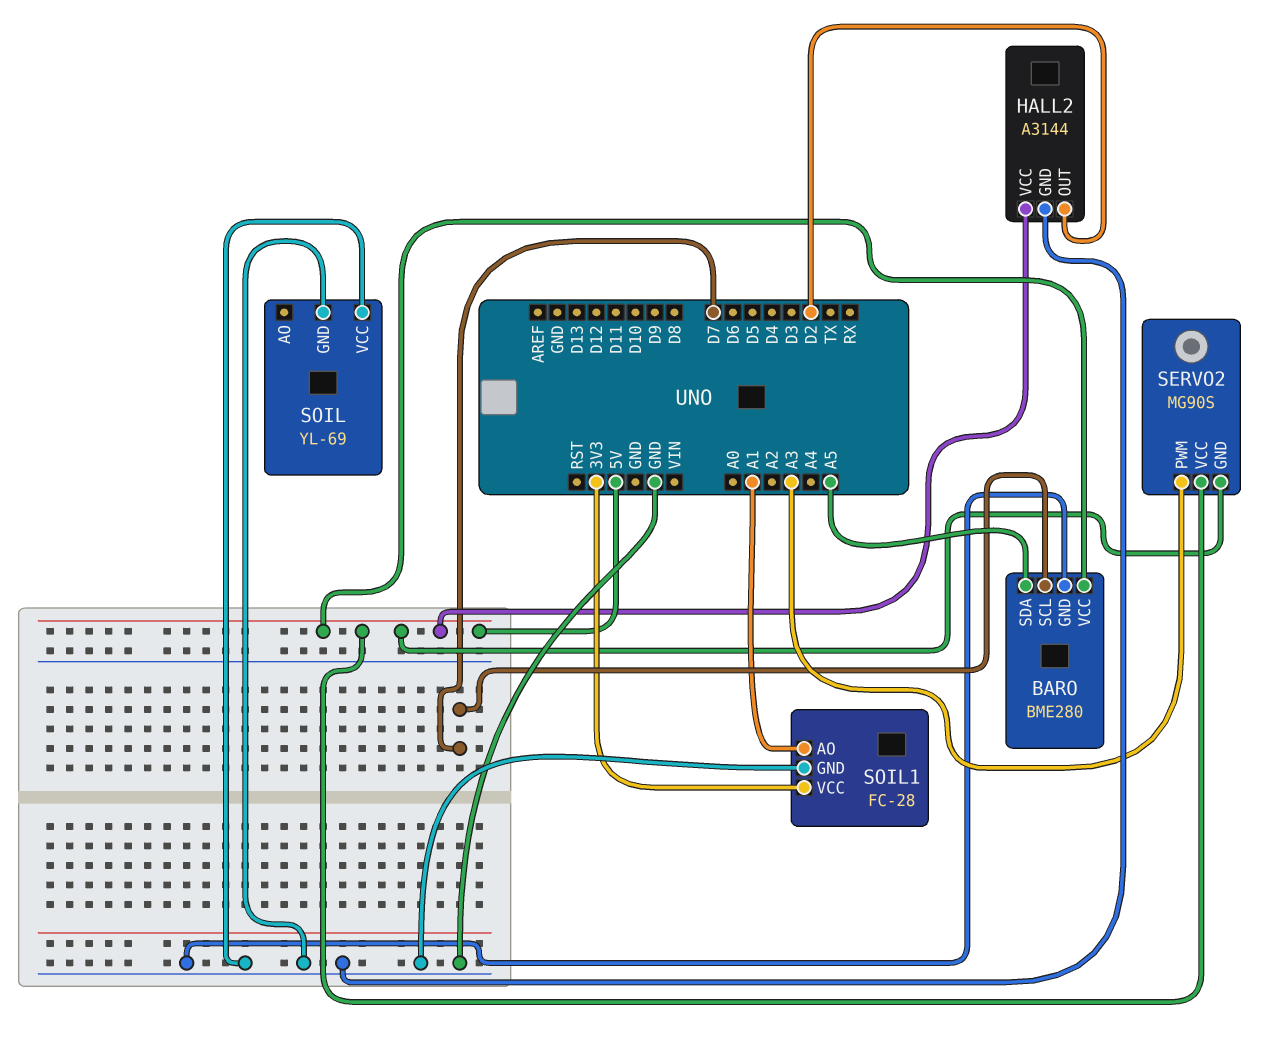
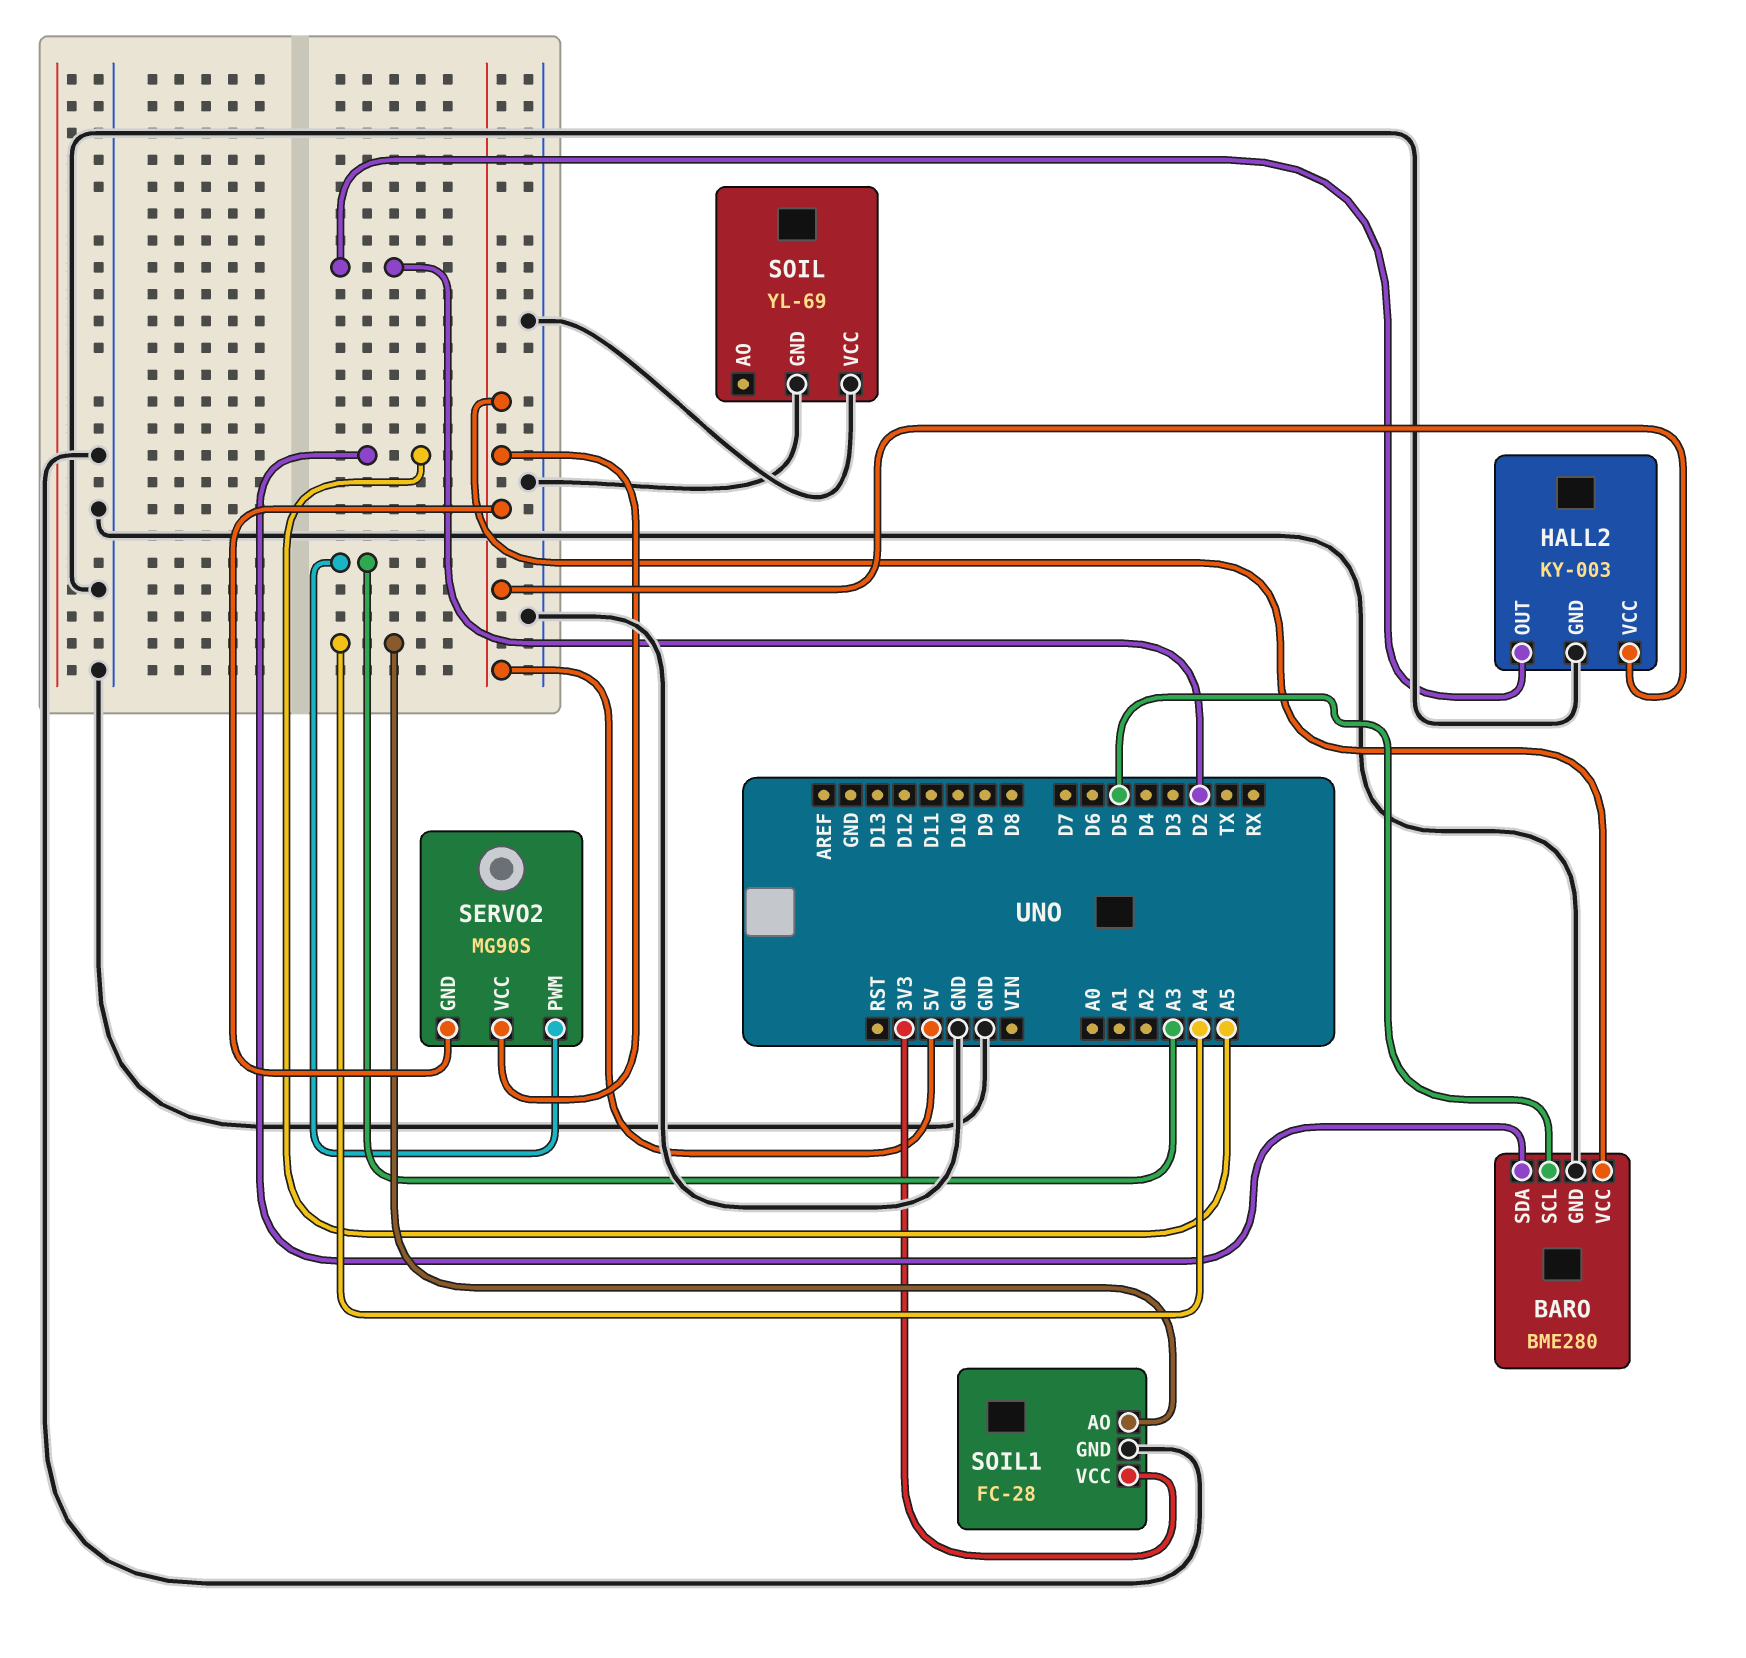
BARO pin SCL: D7 -> D5
HALL2: A3144 -> KY-003
SOIL1 pin AO: A1 -> A4

